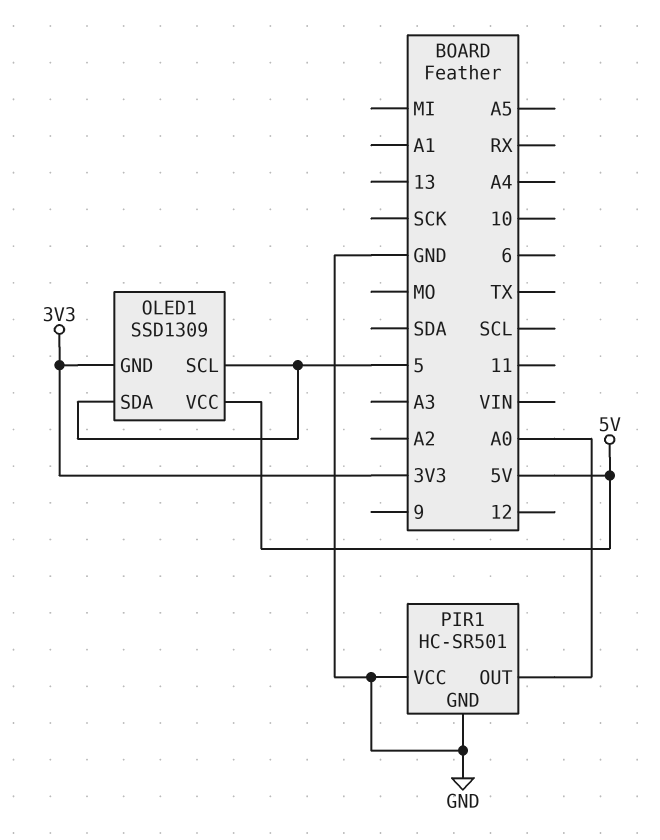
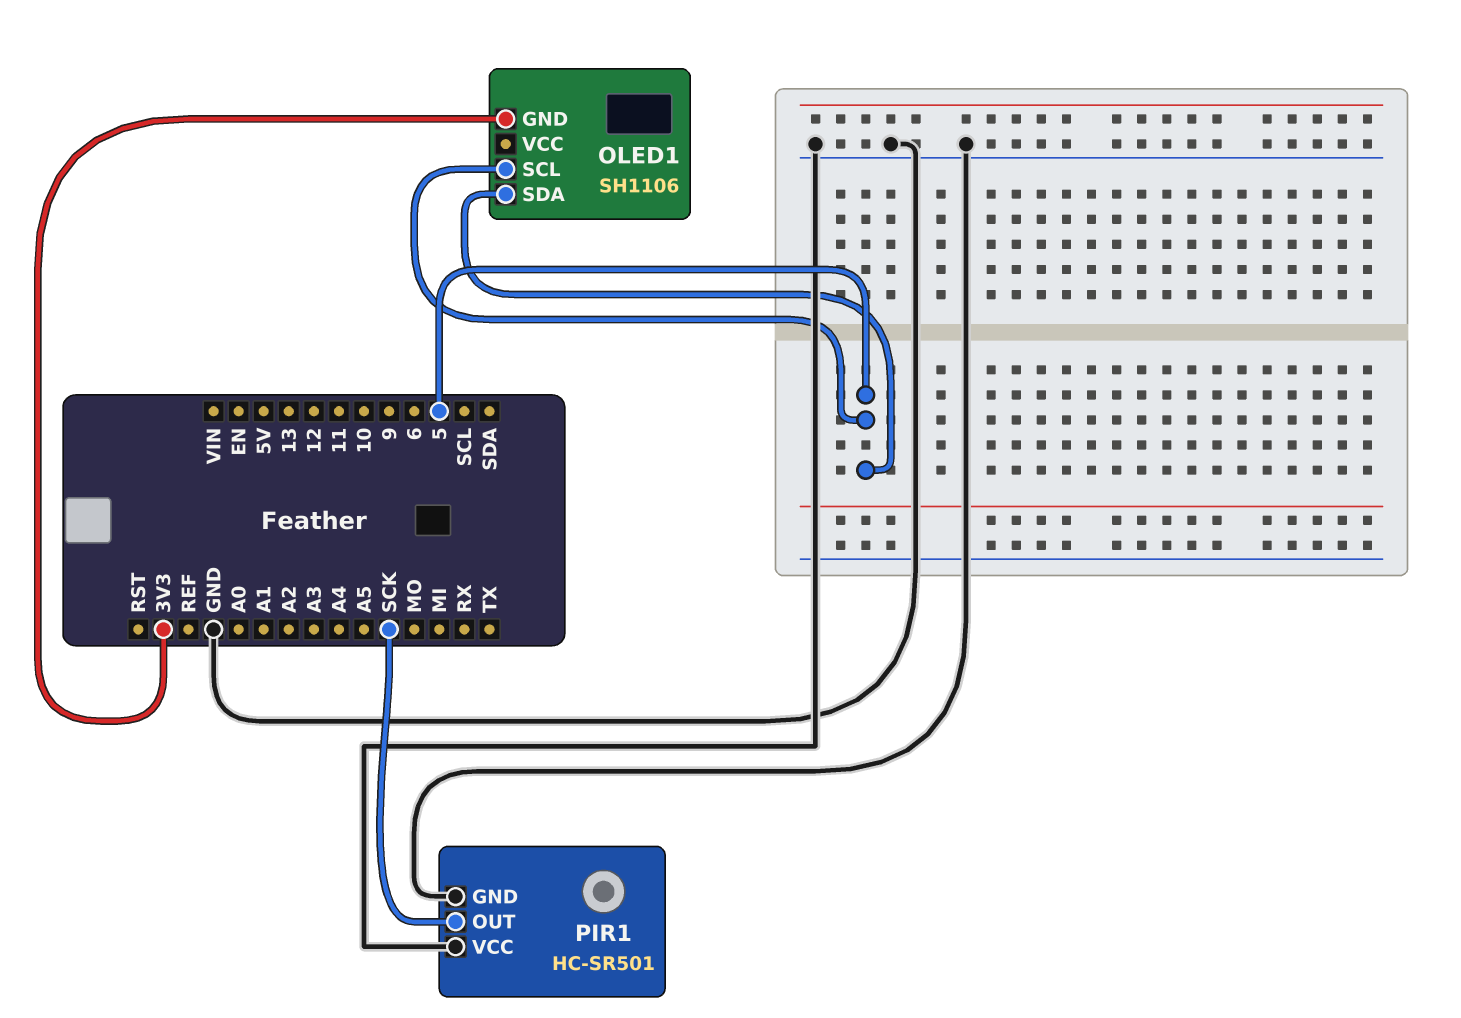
OLED1: SSD1309 -> SH1106
OLED1 pin VCC: 5V -> none
PIR1 pin OUT: A0 -> SCK

